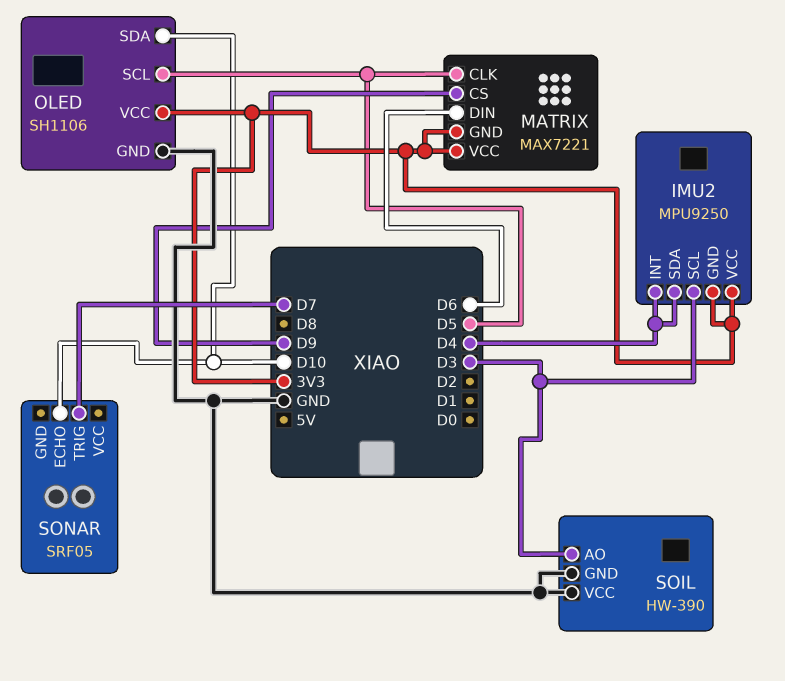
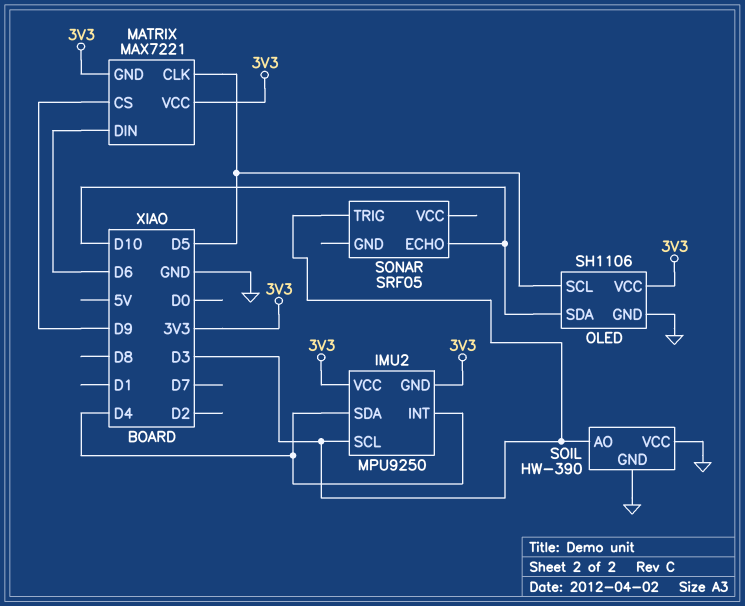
SONAR pin TRIG: D7 -> D3

